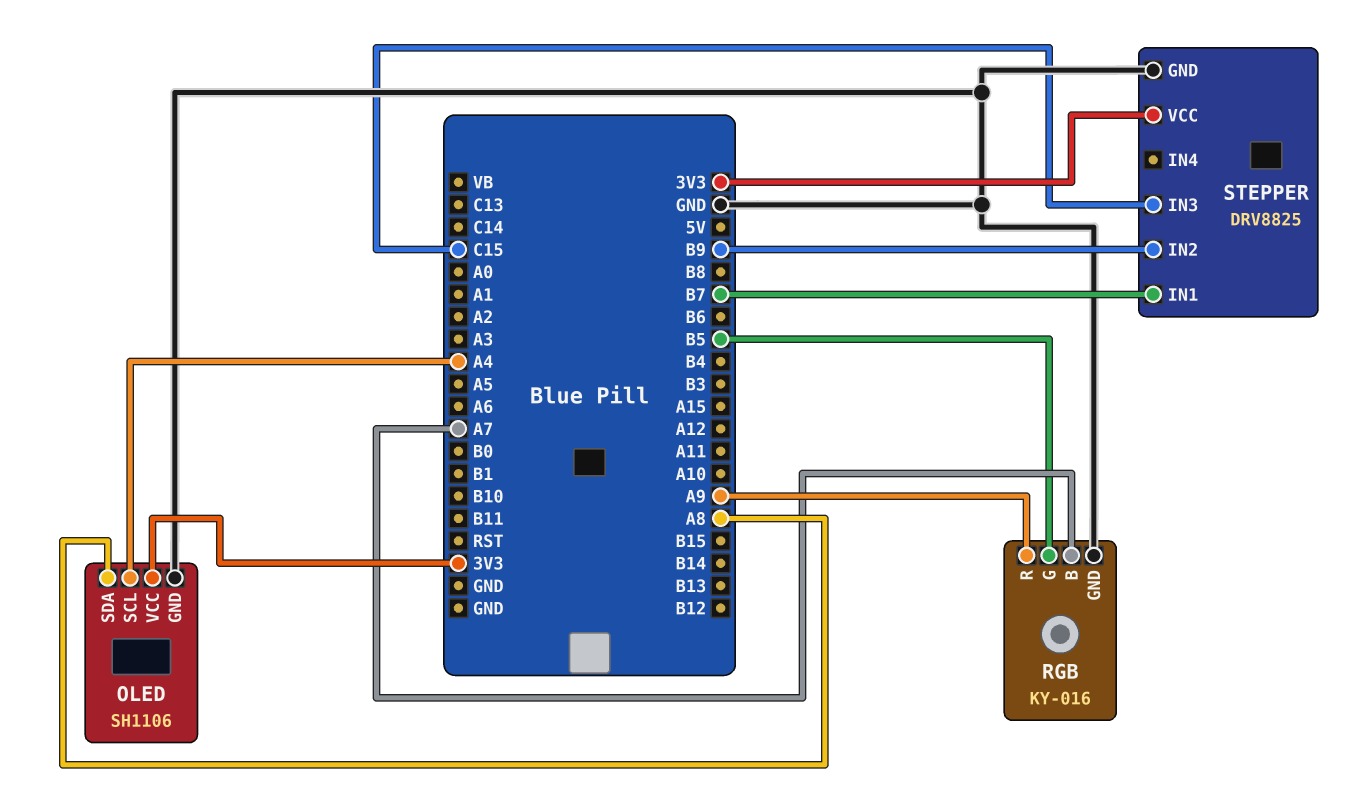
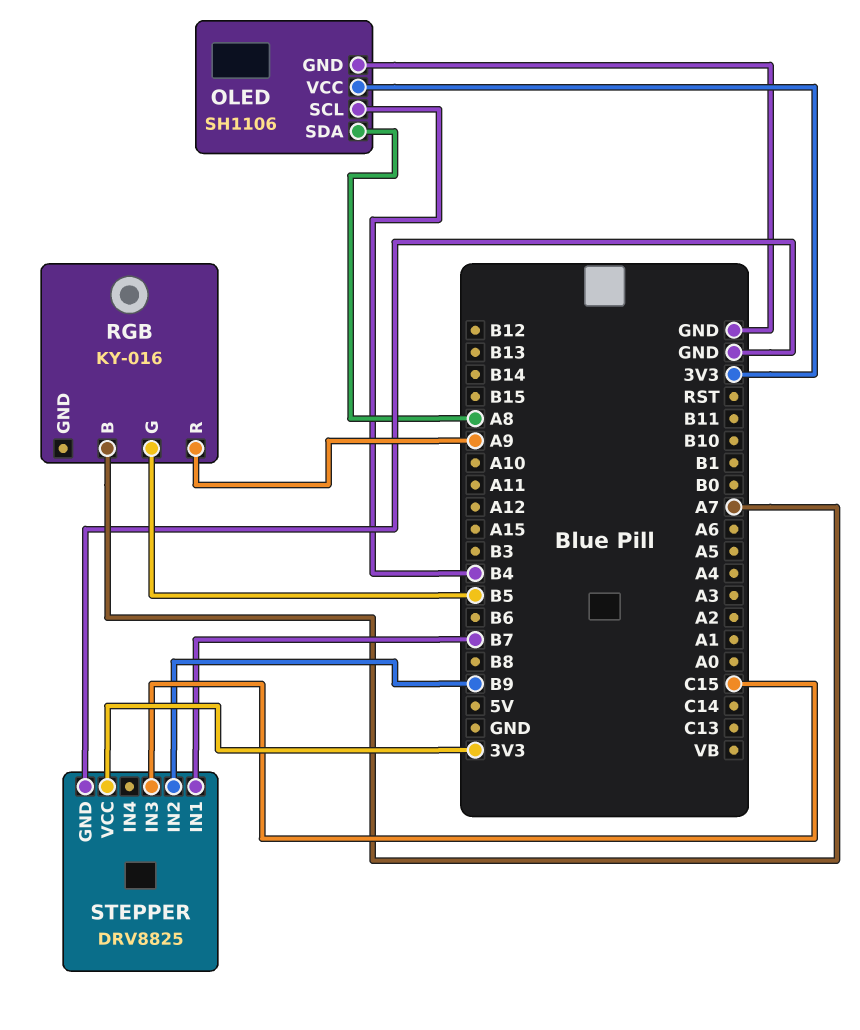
OLED pin SCL: A4 -> B4
RGB pin GND: GND -> none

